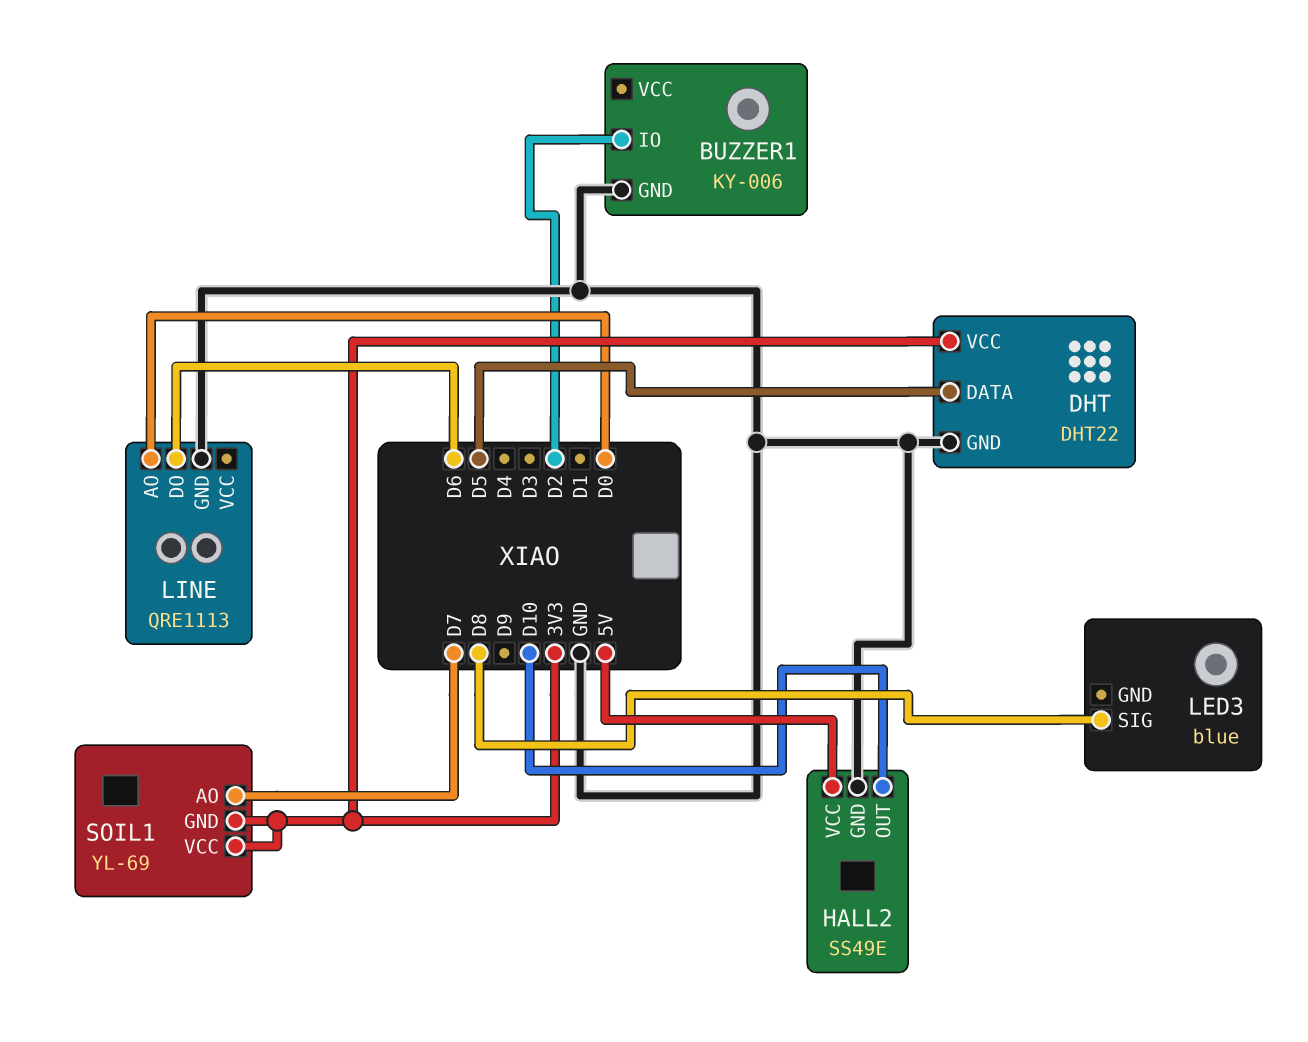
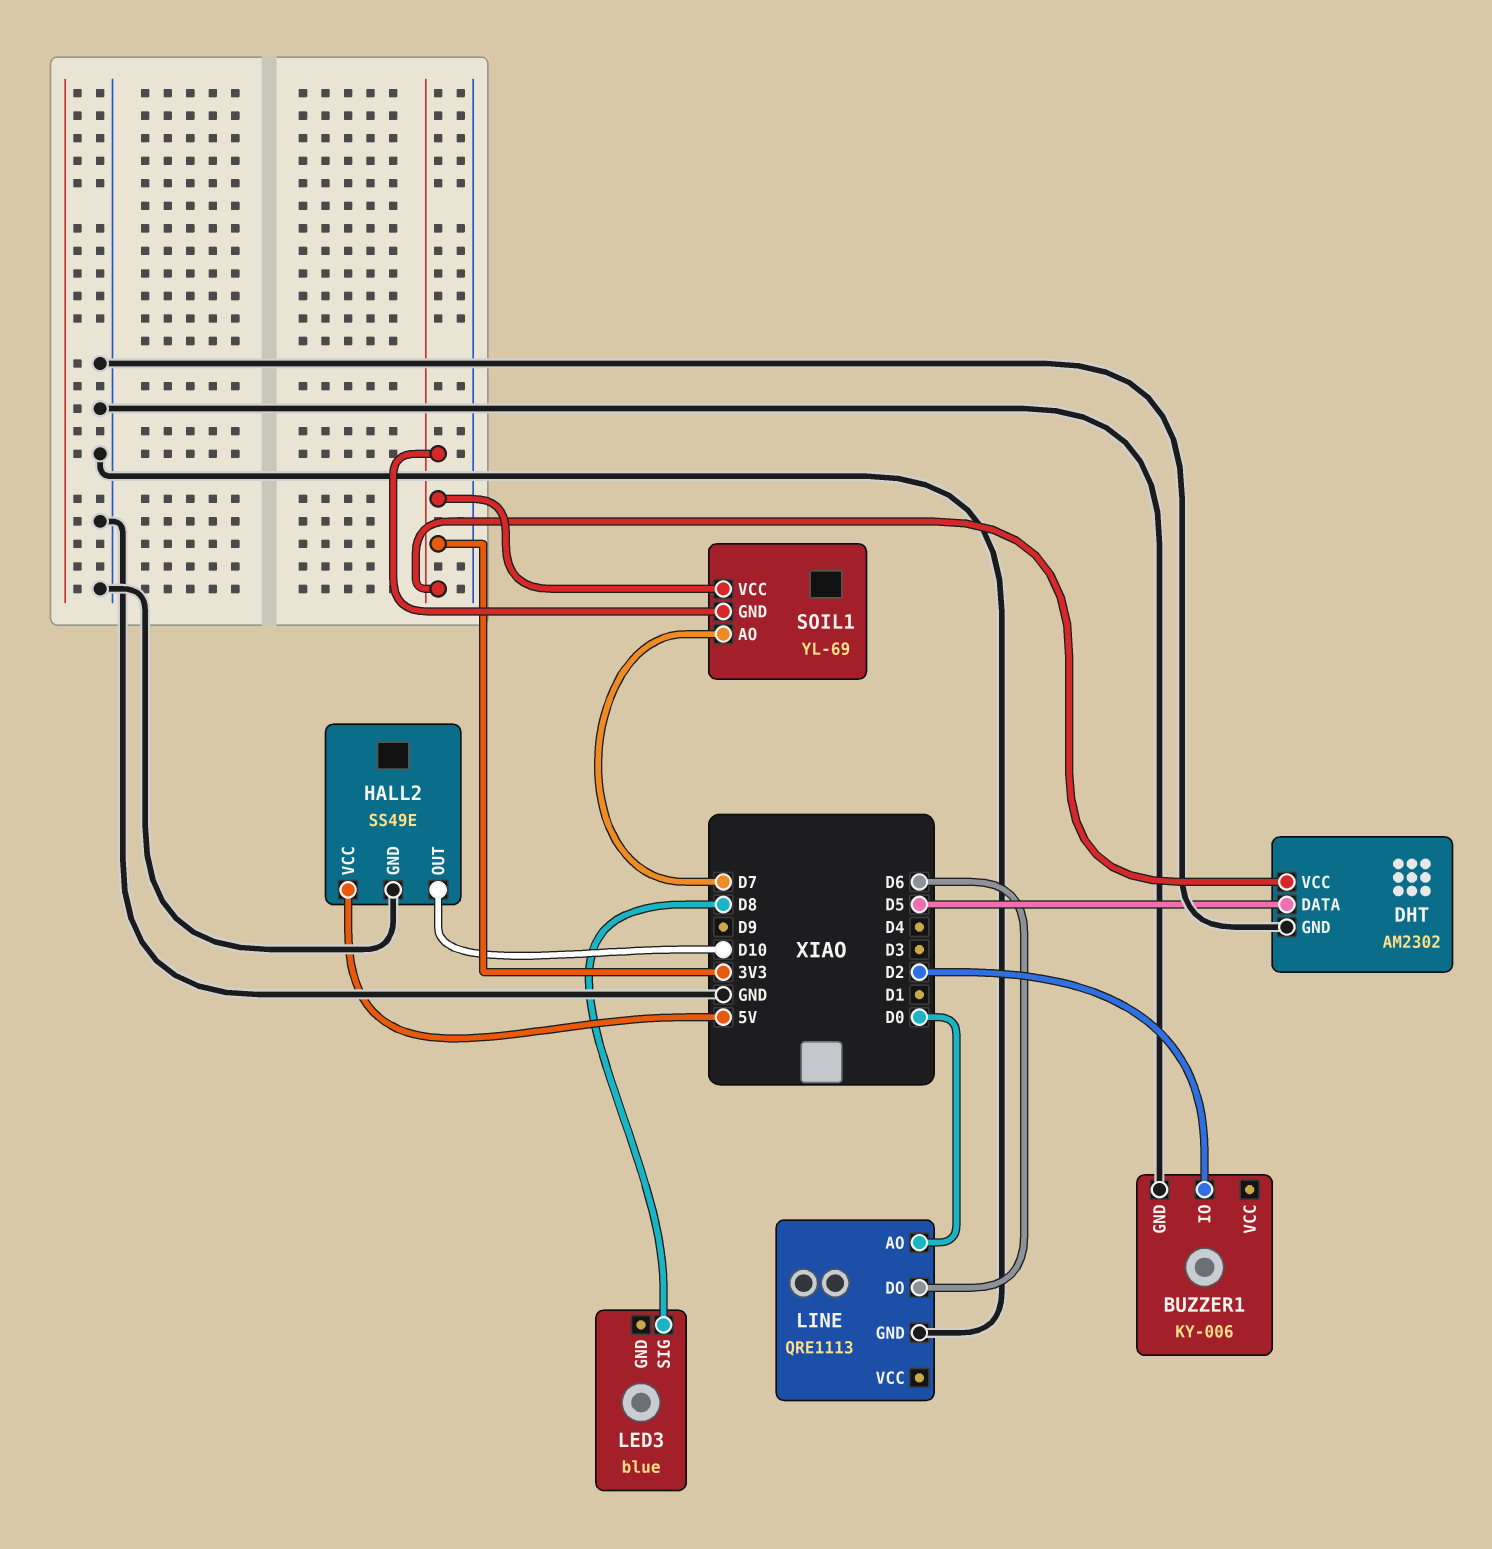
DHT: DHT22 -> AM2302

